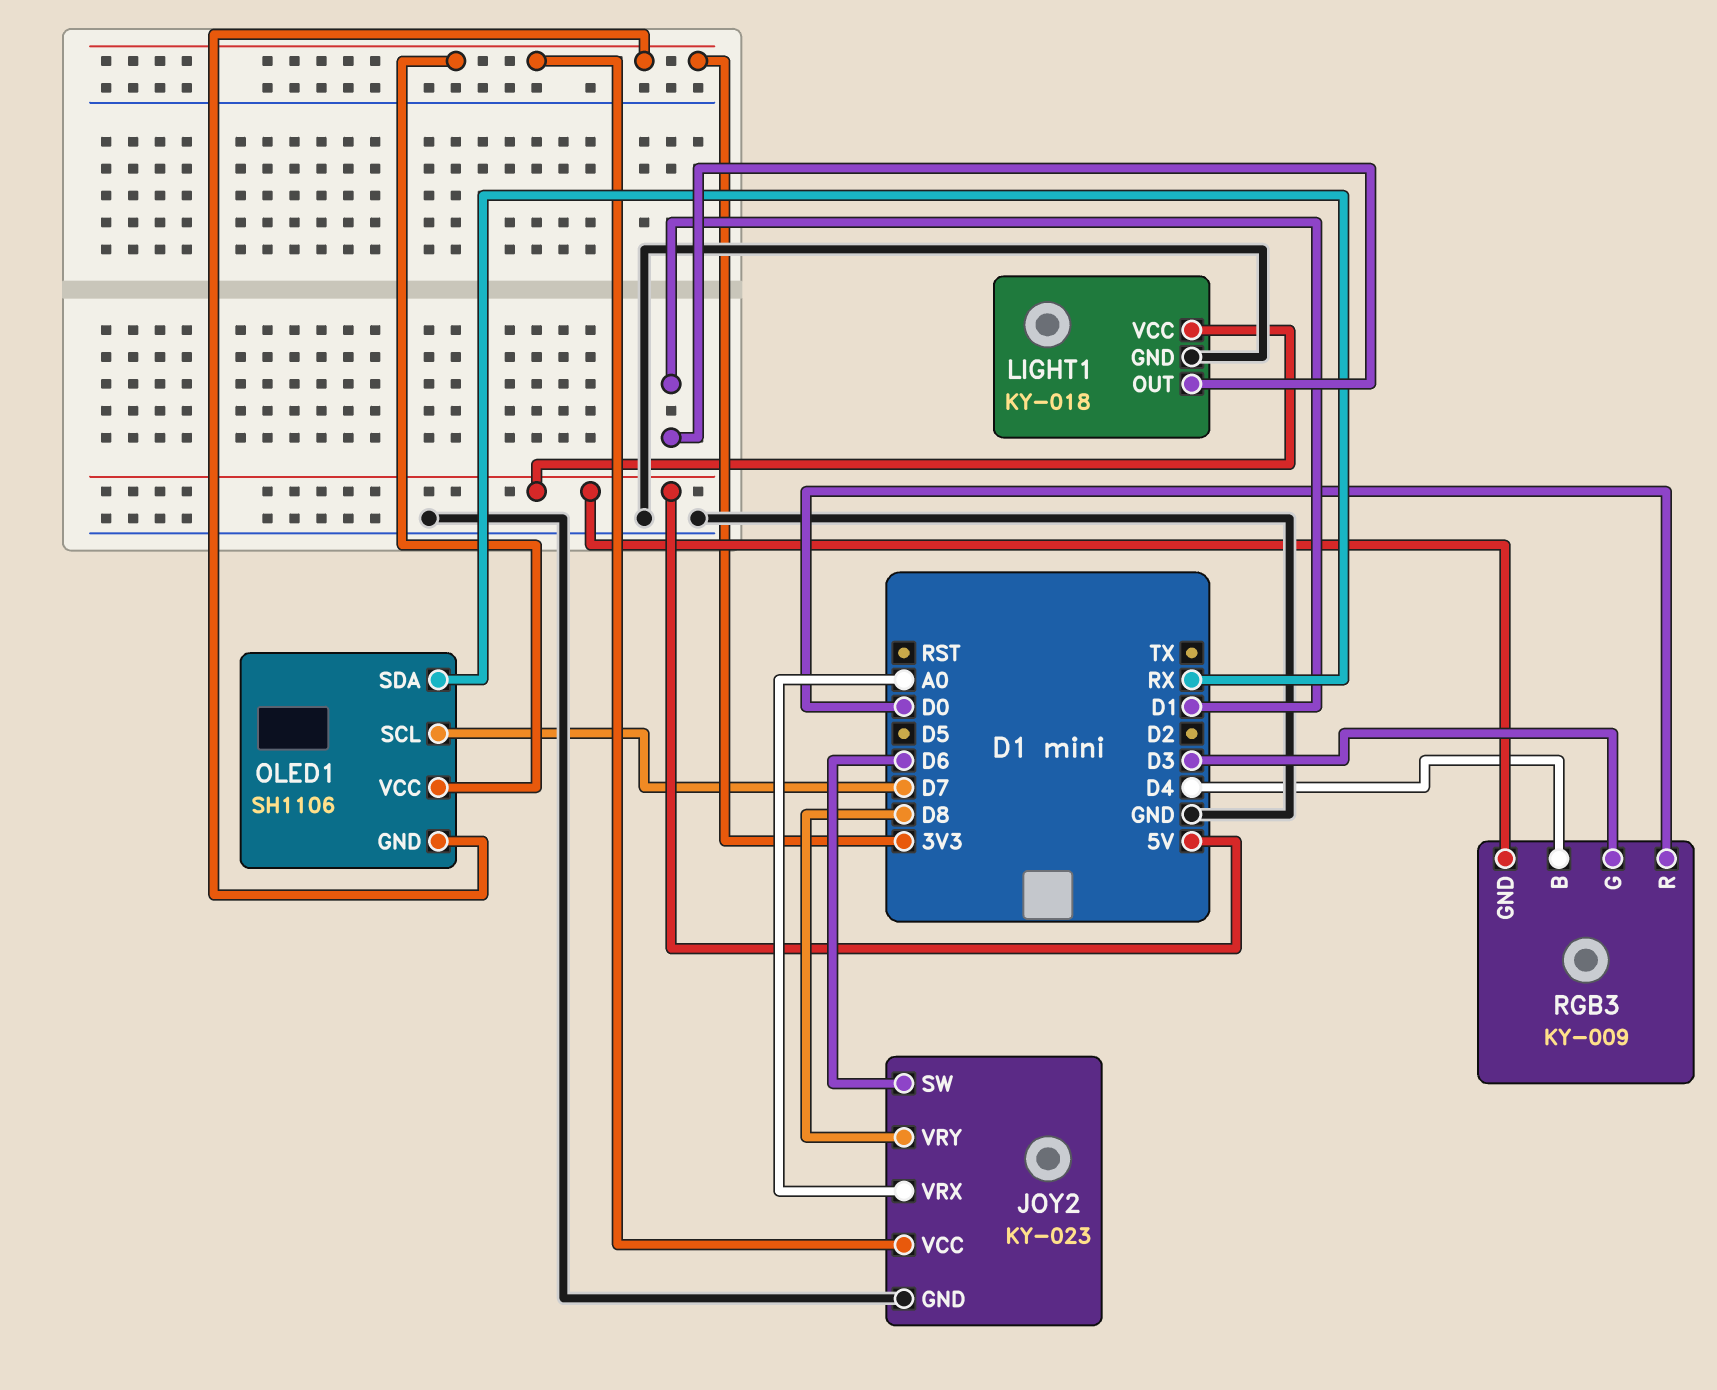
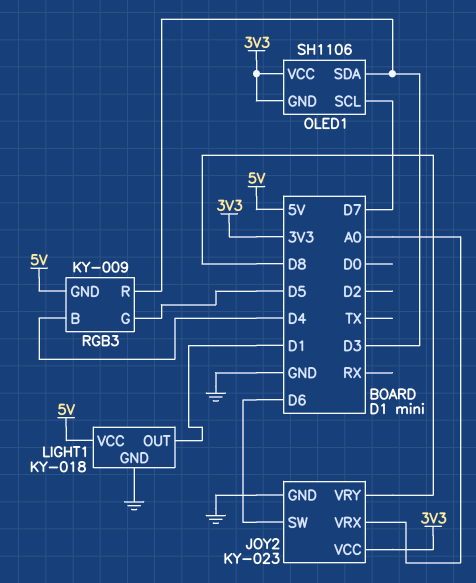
OLED1 pin SDA: RX -> D3
RGB3 pin G: D3 -> D5
RGB3 pin R: D0 -> D3

